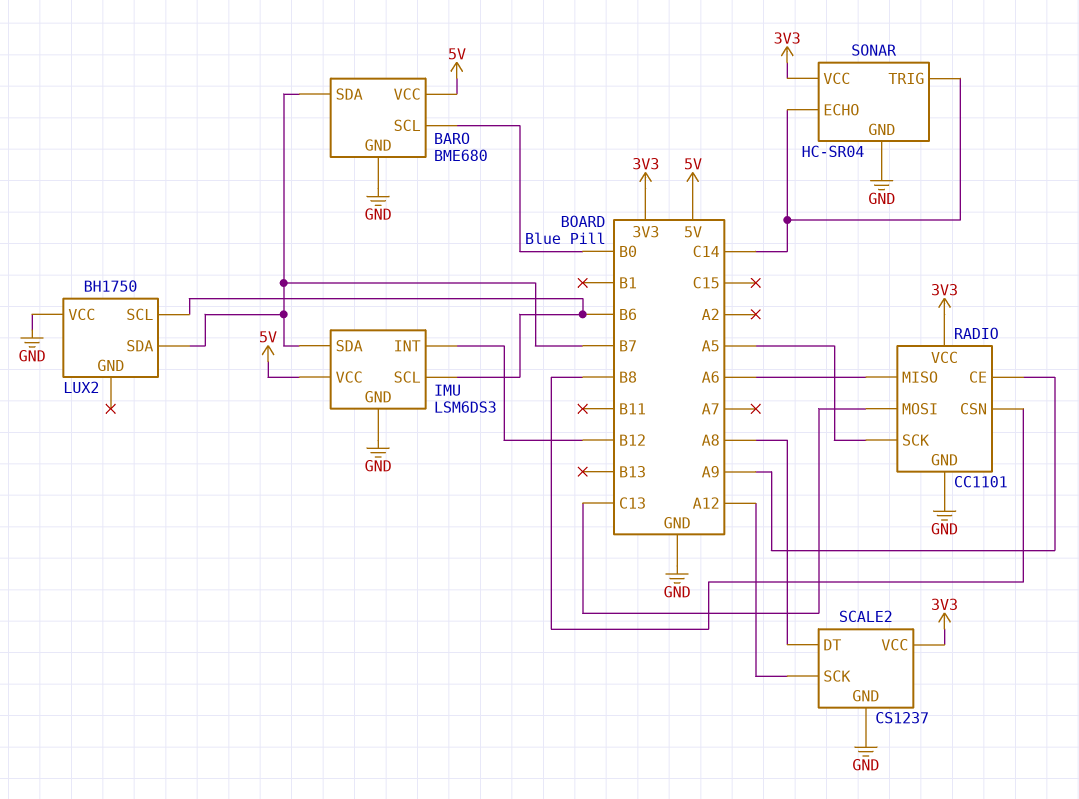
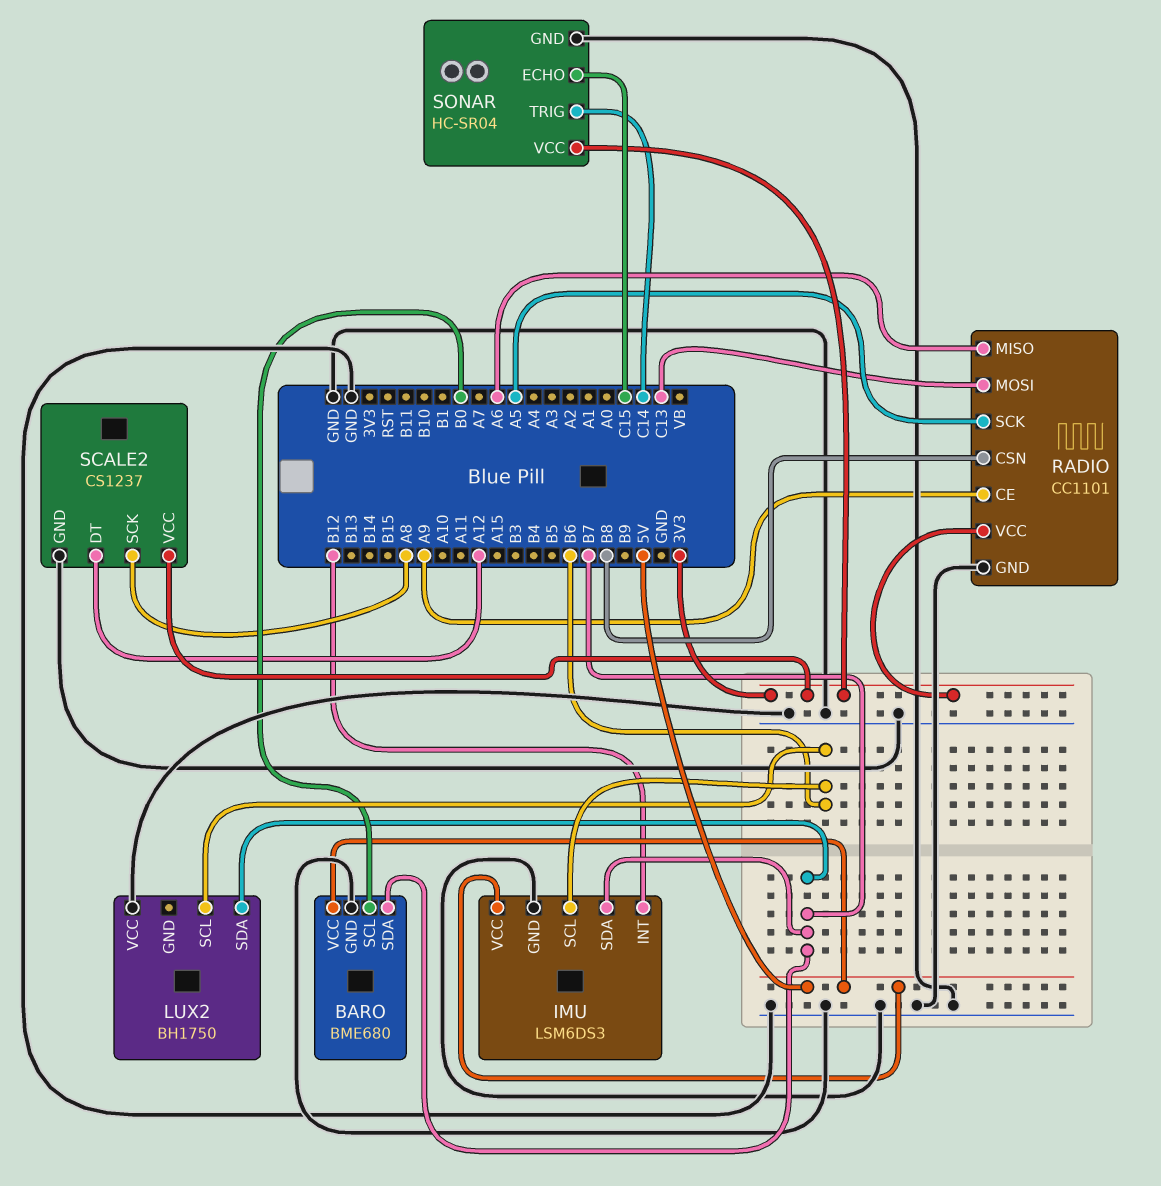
SCALE2 pin DT: A8 -> A12
SCALE2 pin SCK: A12 -> A8
SONAR pin ECHO: C14 -> C15

